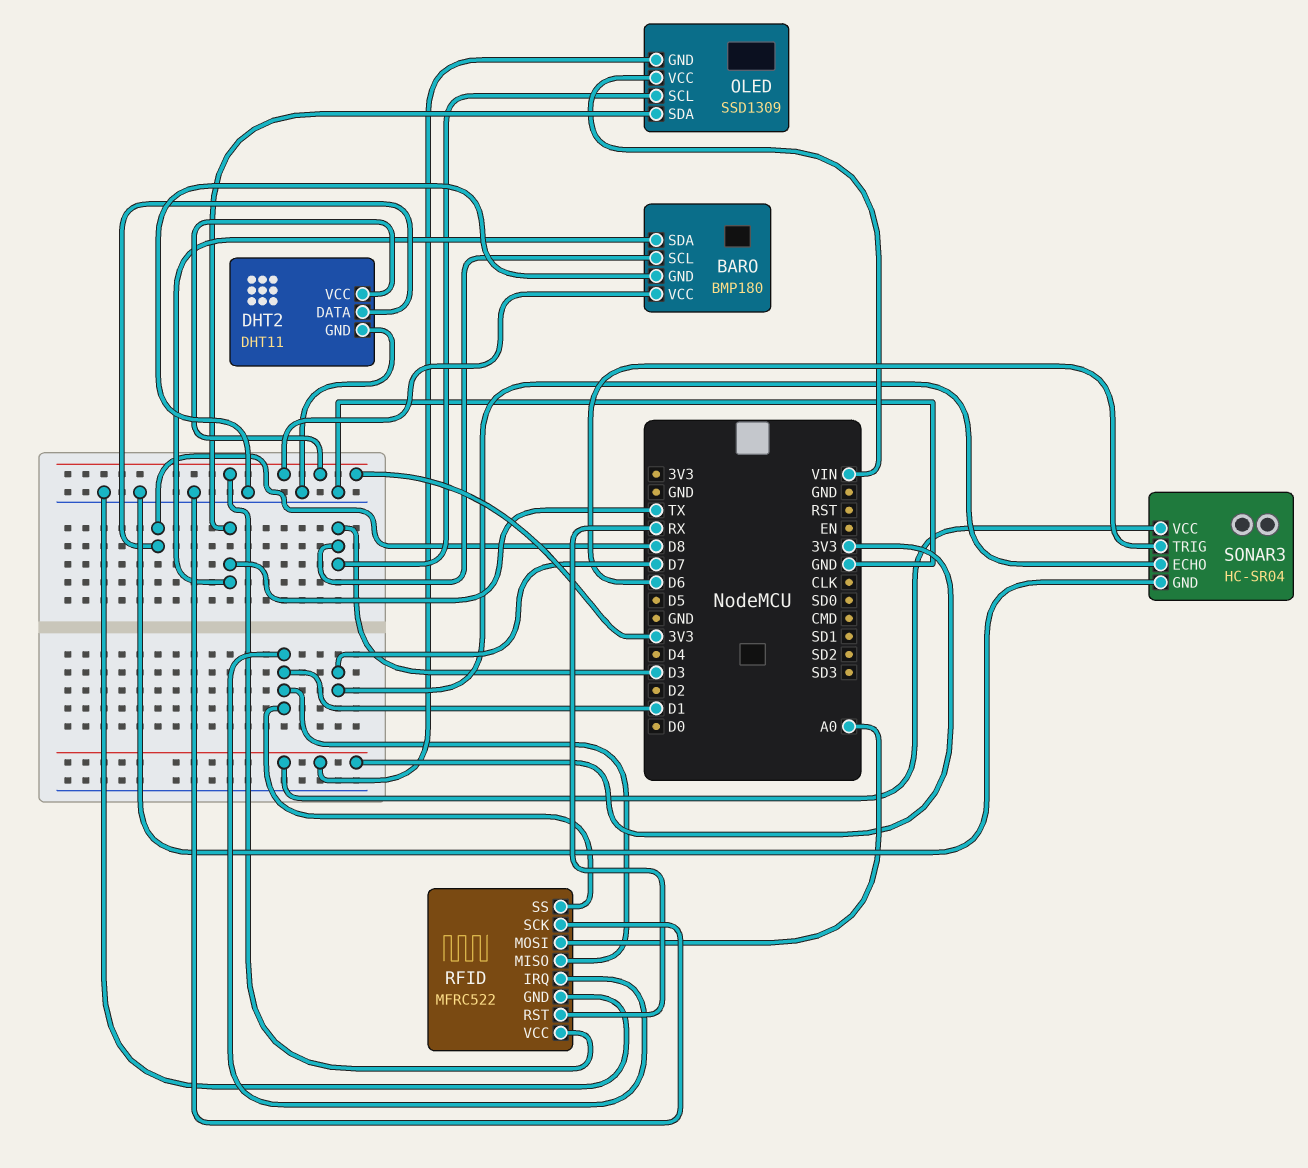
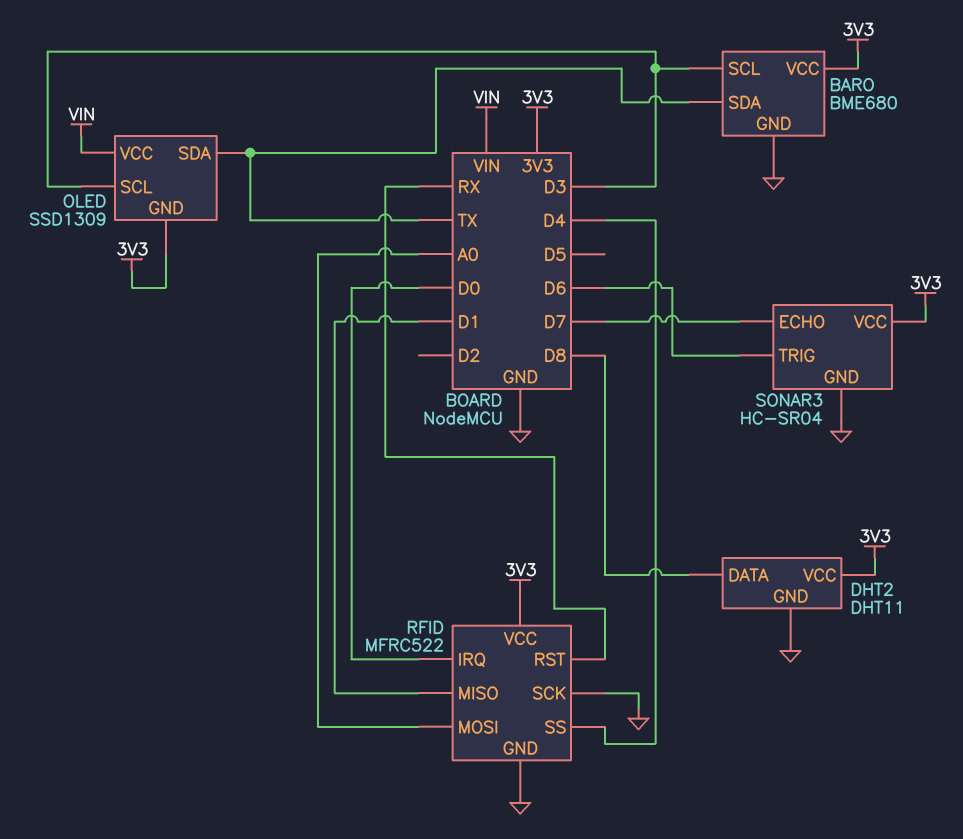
BARO: BMP180 -> BME680
RFID pin IRQ: D1 -> D0
RFID pin SS: D1 -> D4

